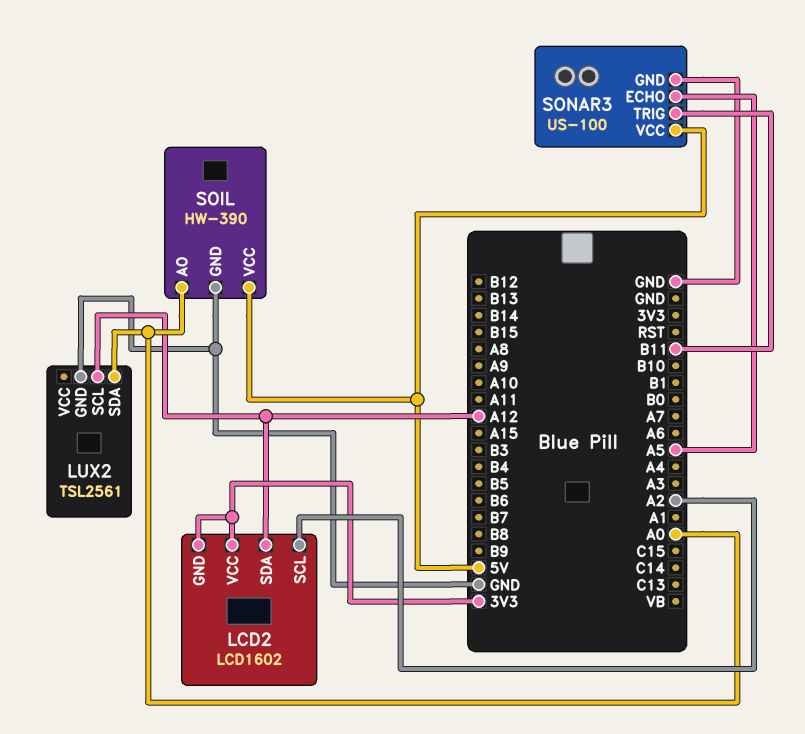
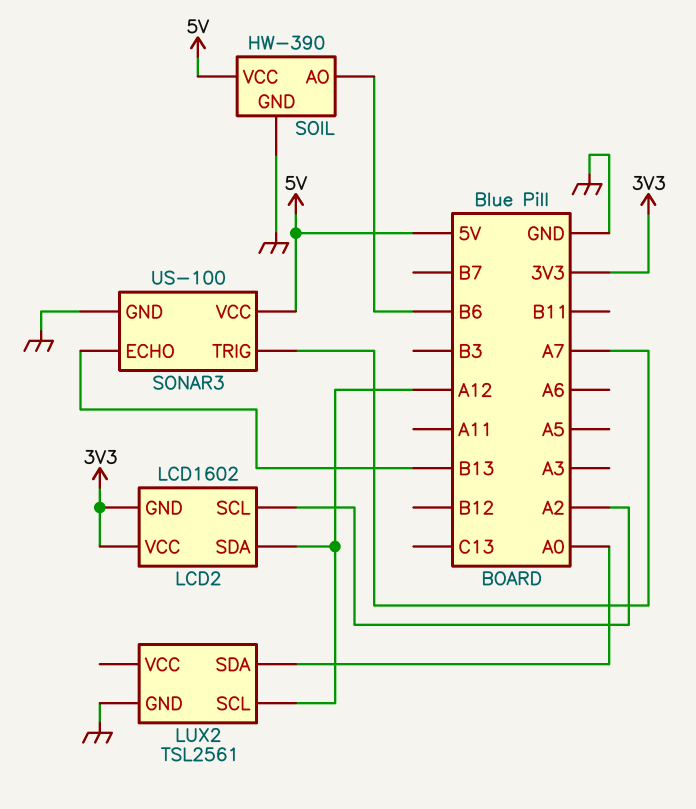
SOIL pin AO: A0 -> B6
SONAR3 pin ECHO: A5 -> B13
SONAR3 pin TRIG: B11 -> A7

